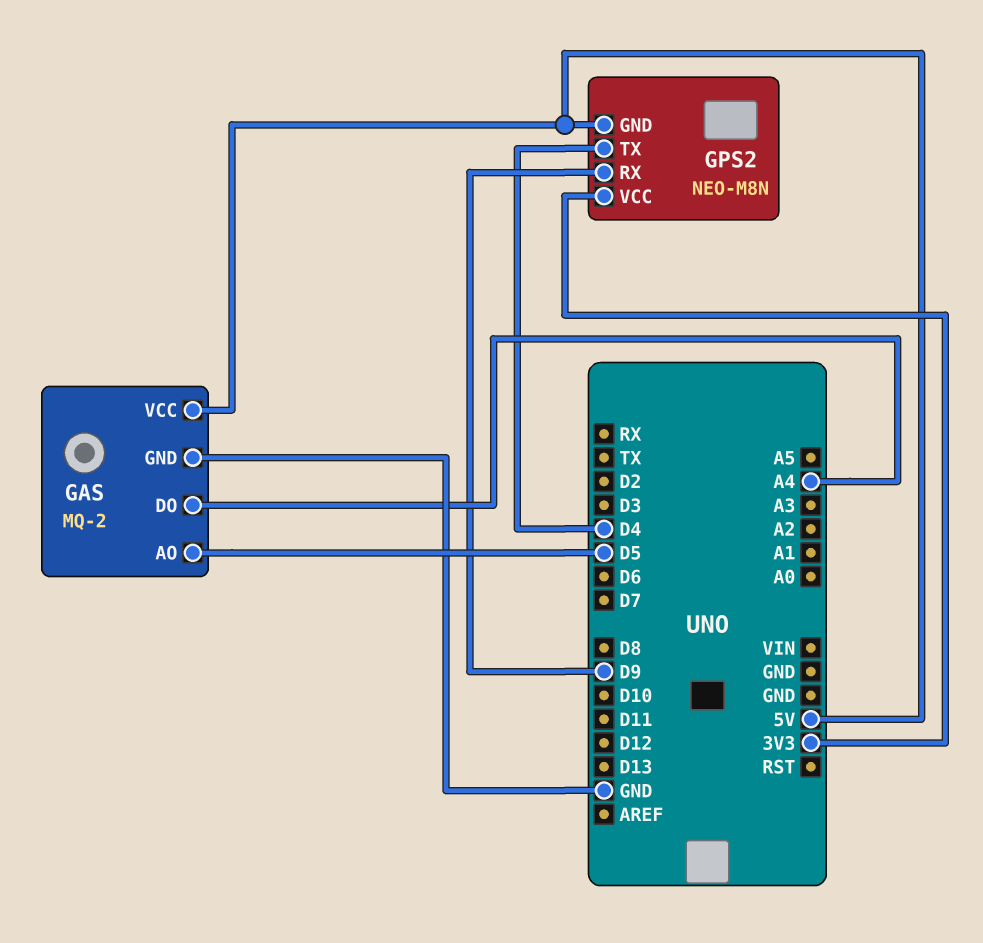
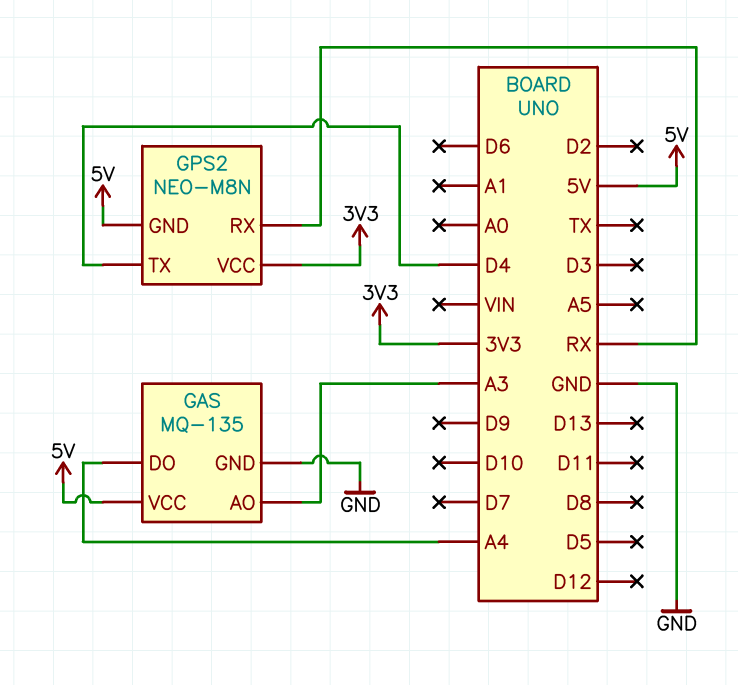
GAS: MQ-2 -> MQ-135
GAS pin AO: D5 -> A3
GPS2 pin RX: D9 -> RX

